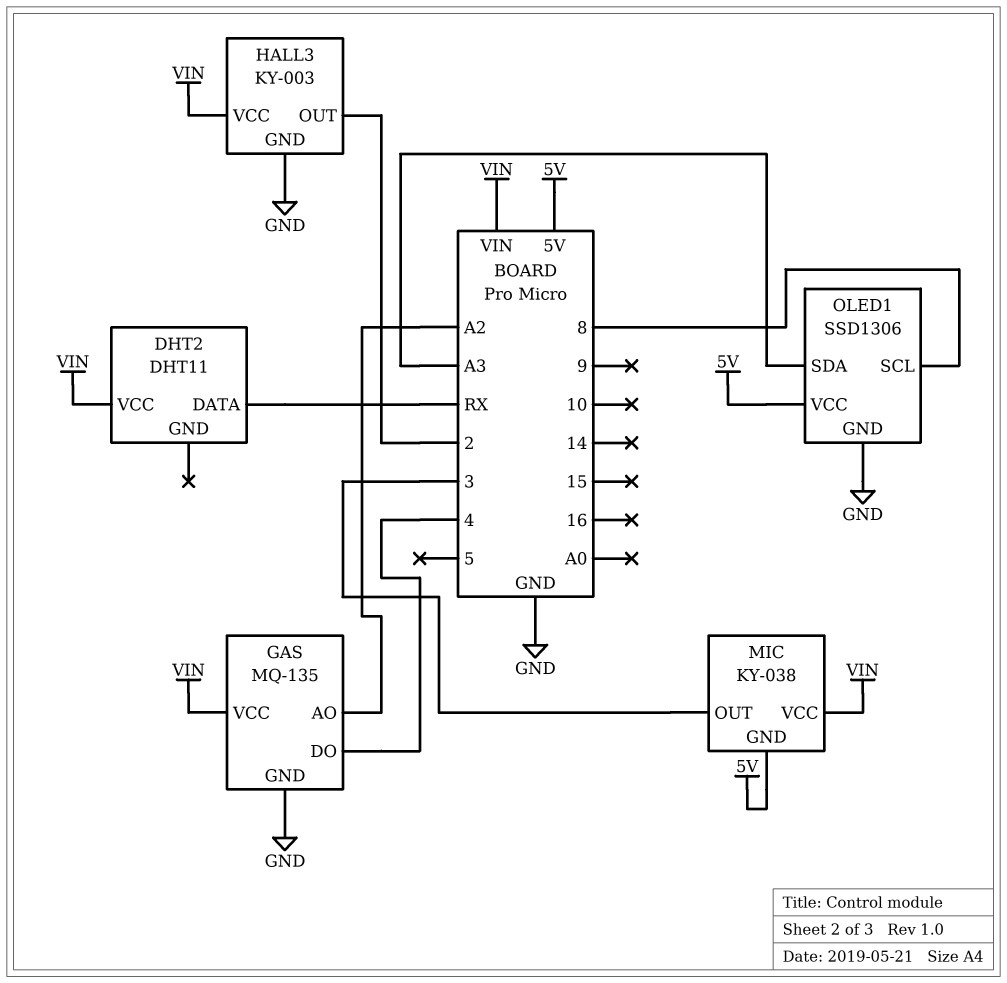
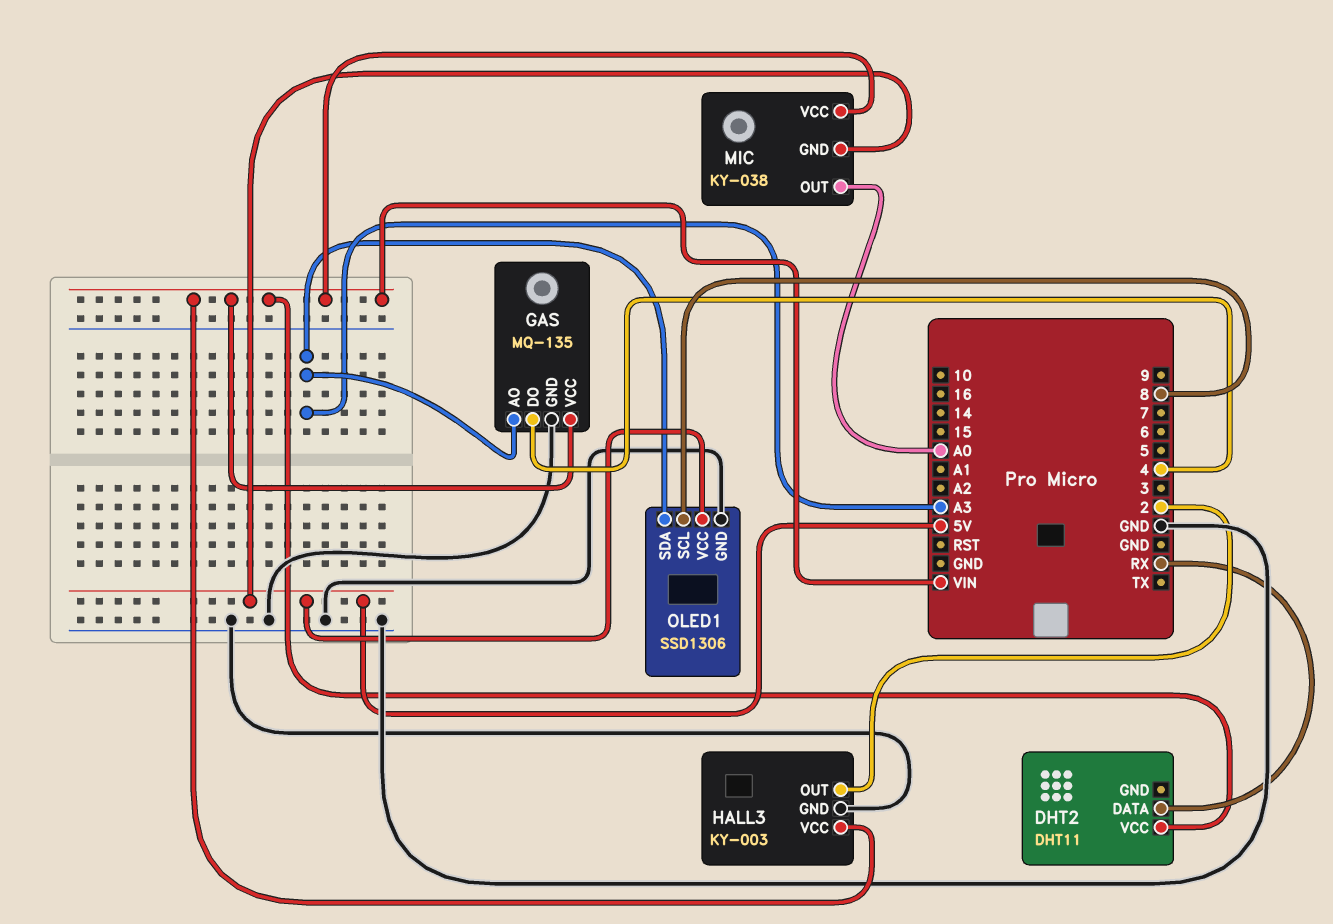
GAS pin AO: A2 -> A3
MIC pin OUT: 3 -> A0

